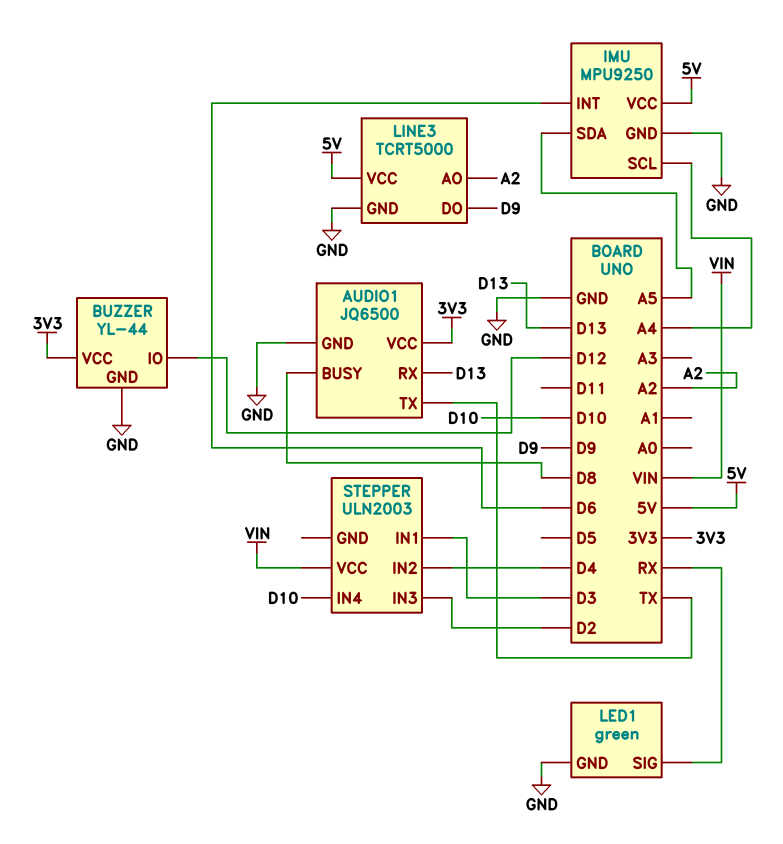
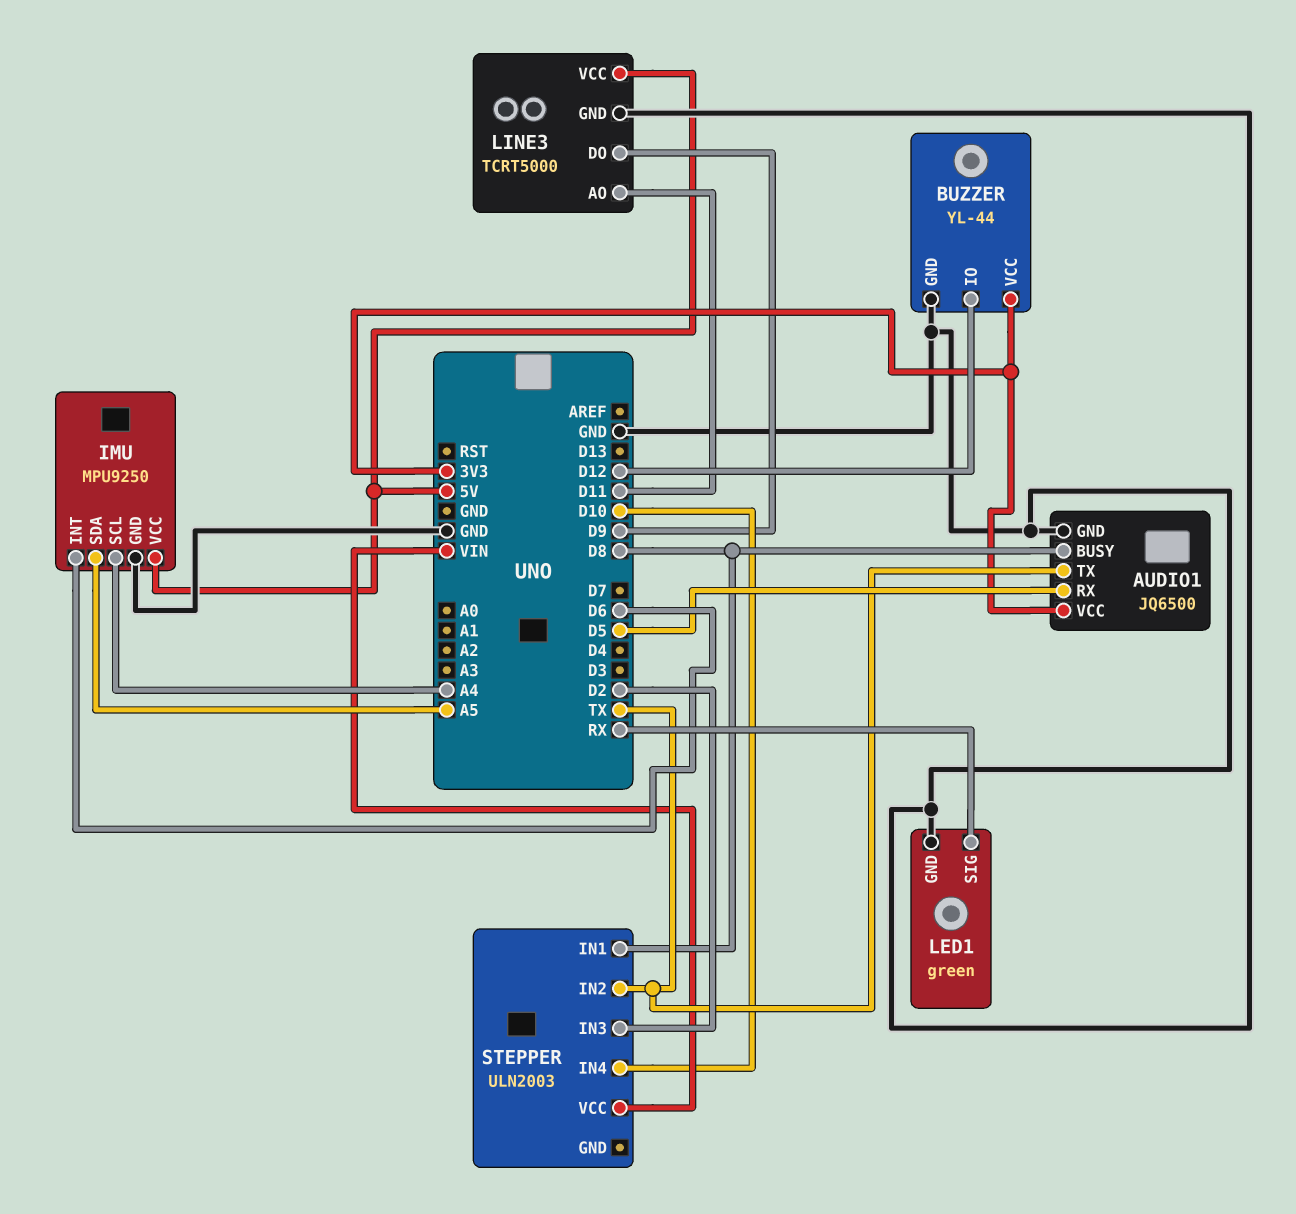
AUDIO1 pin RX: D13 -> D5
LINE3 pin AO: A2 -> D11
STEPPER pin IN1: D3 -> D8
STEPPER pin IN2: D4 -> TX

